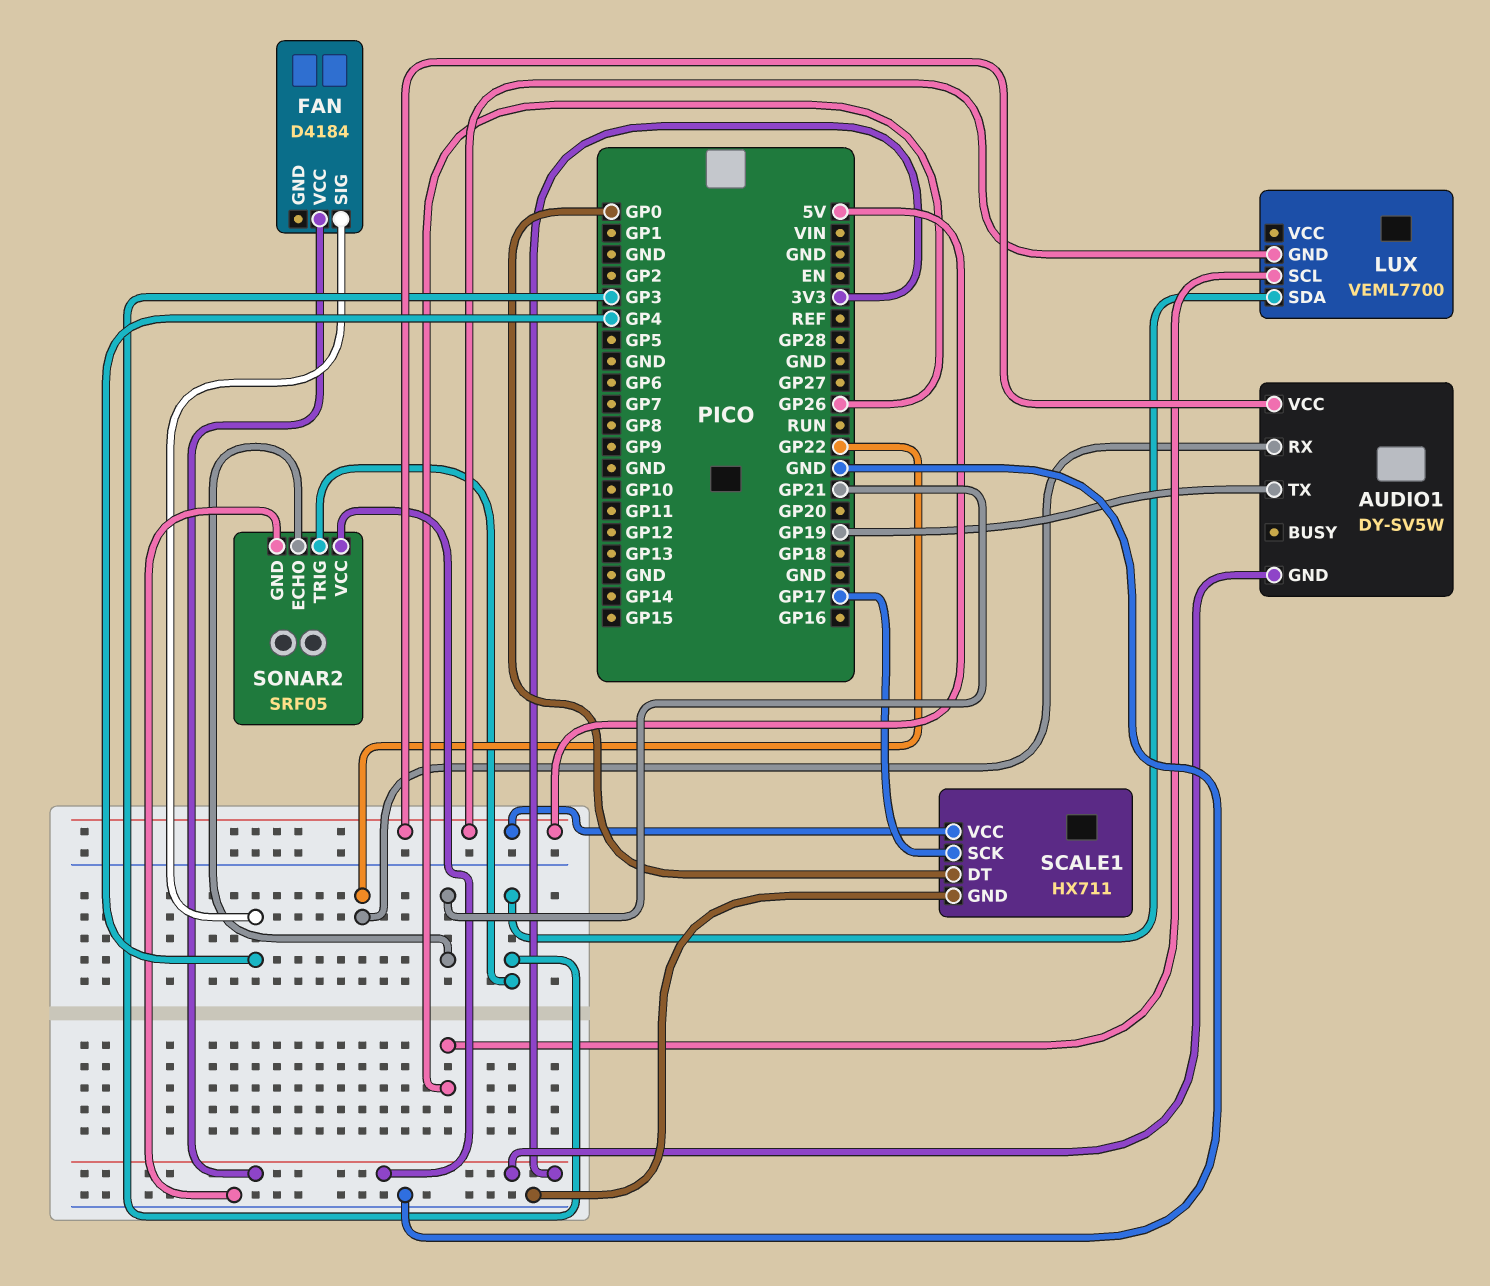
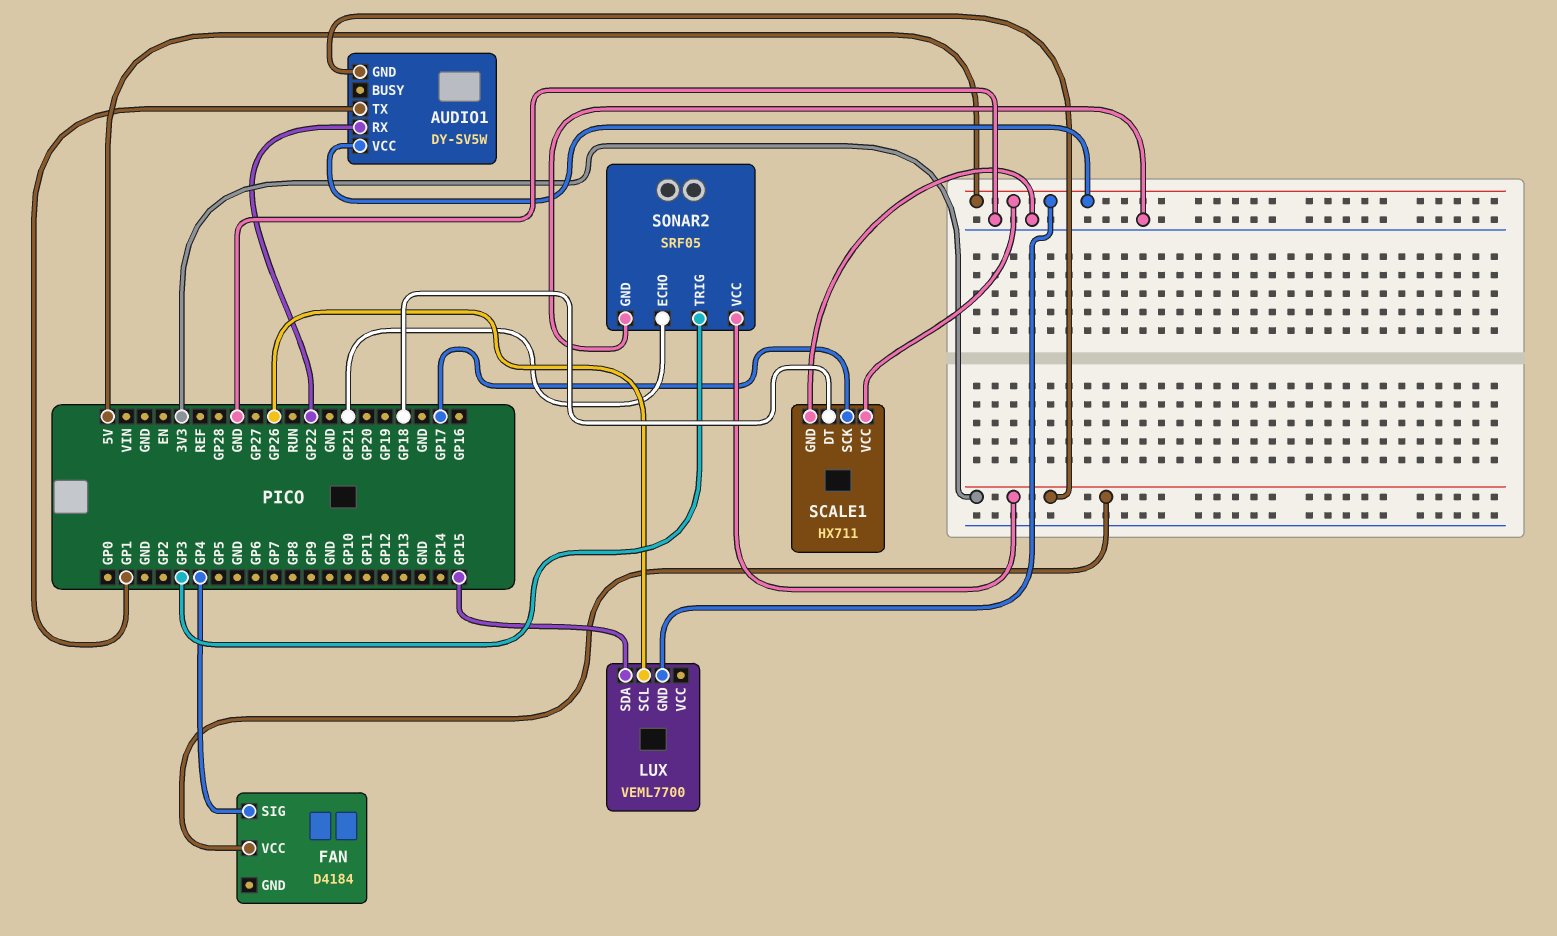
AUDIO1 pin TX: GP19 -> GP1
LUX pin SDA: GP3 -> GP15
SCALE1 pin DT: GP0 -> GP18

